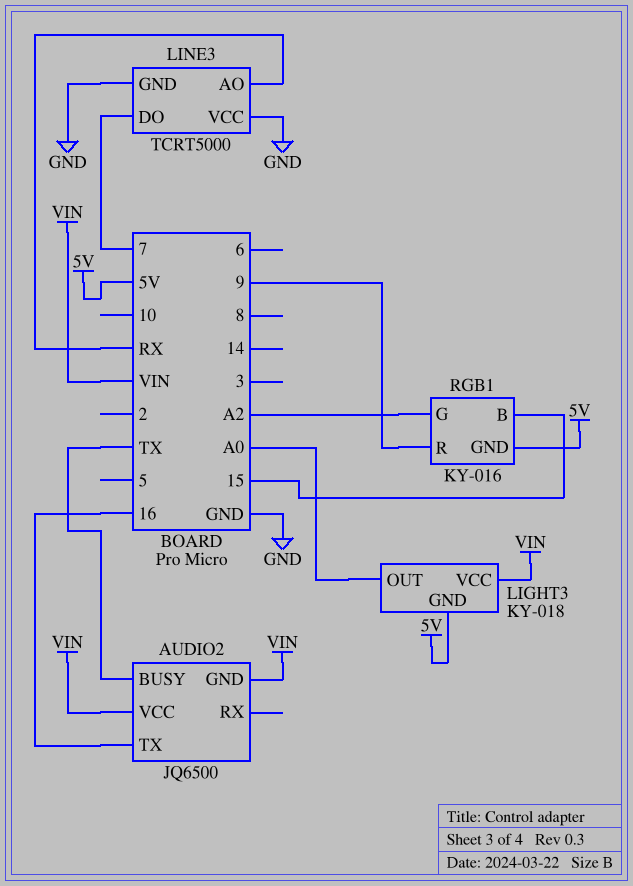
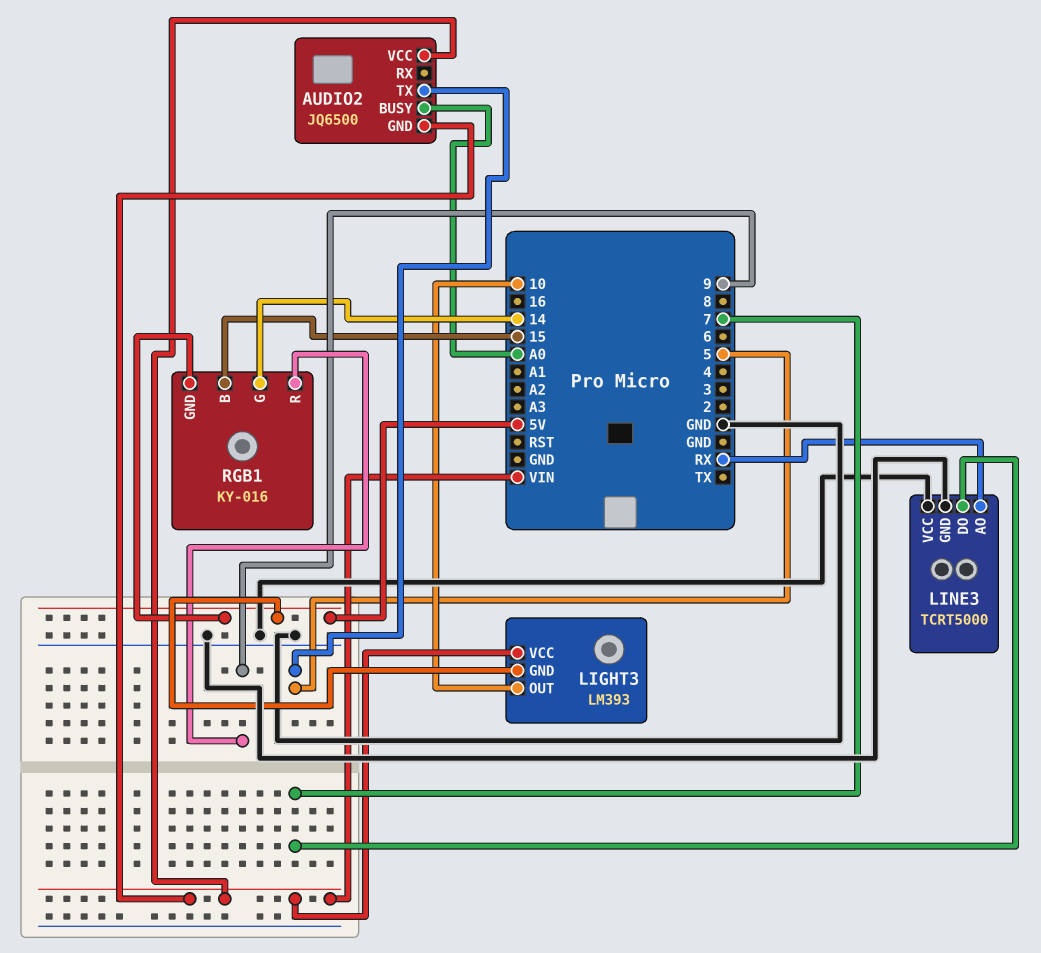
AUDIO2 pin BUSY: TX -> A0
AUDIO2 pin TX: 16 -> 5
LIGHT3: KY-018 -> LM393
LIGHT3 pin OUT: A0 -> 10
RGB1 pin G: A2 -> 14

